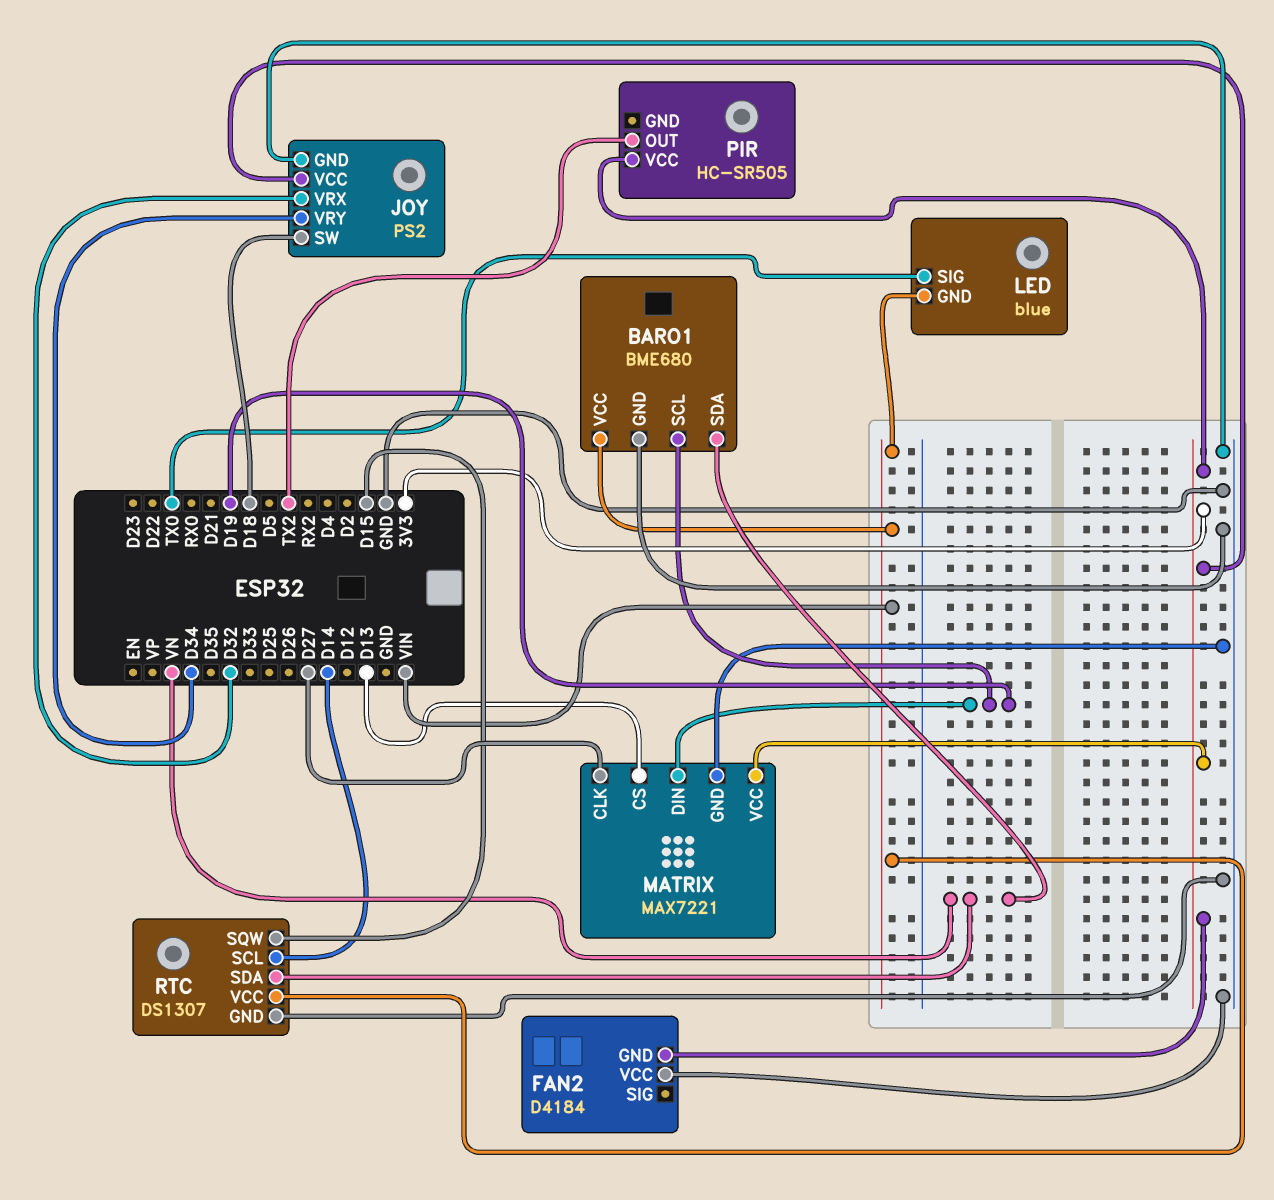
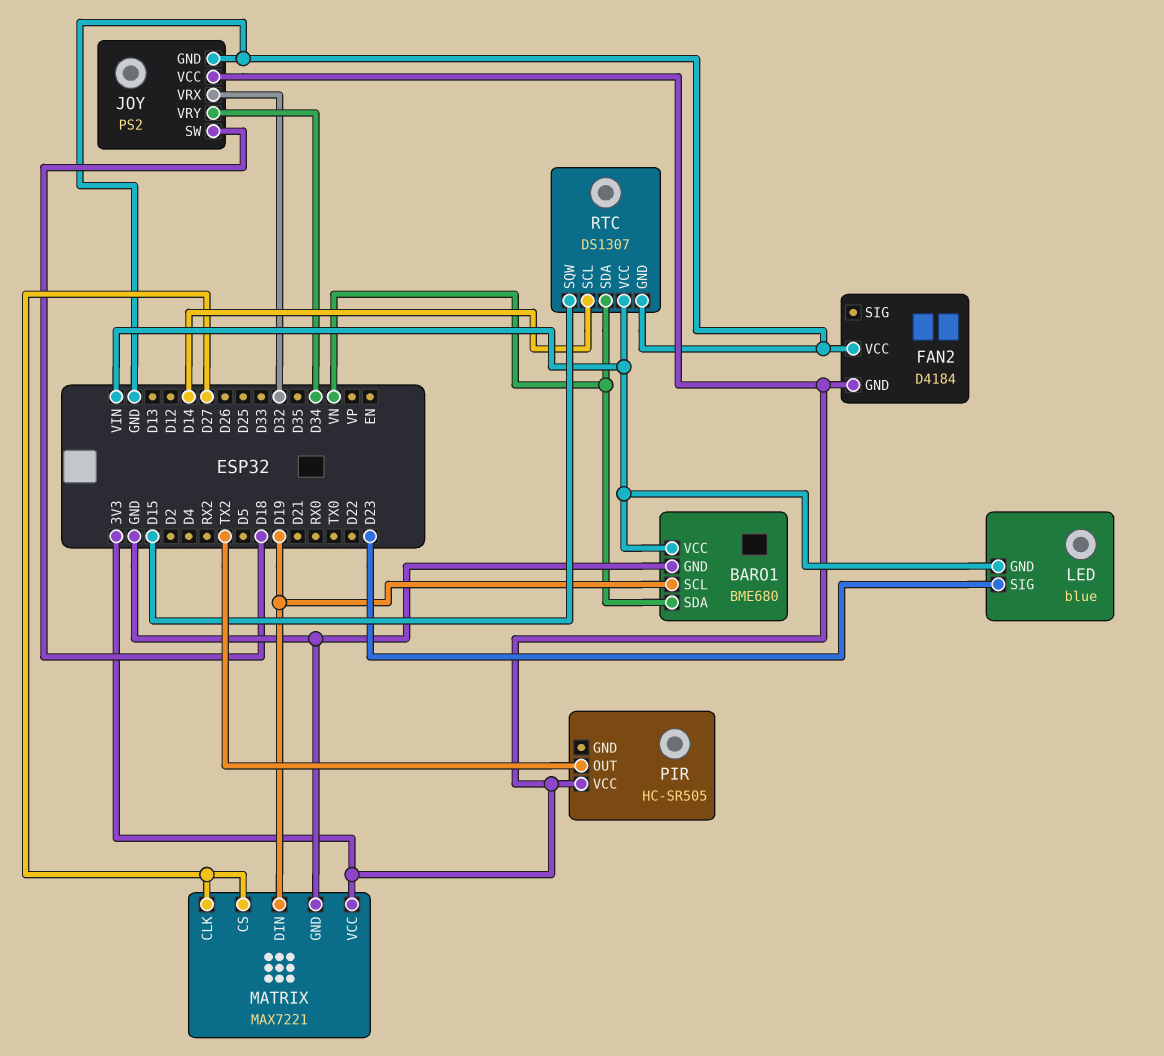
LED pin SIG: TX0 -> D23
MATRIX pin CS: D13 -> D27

